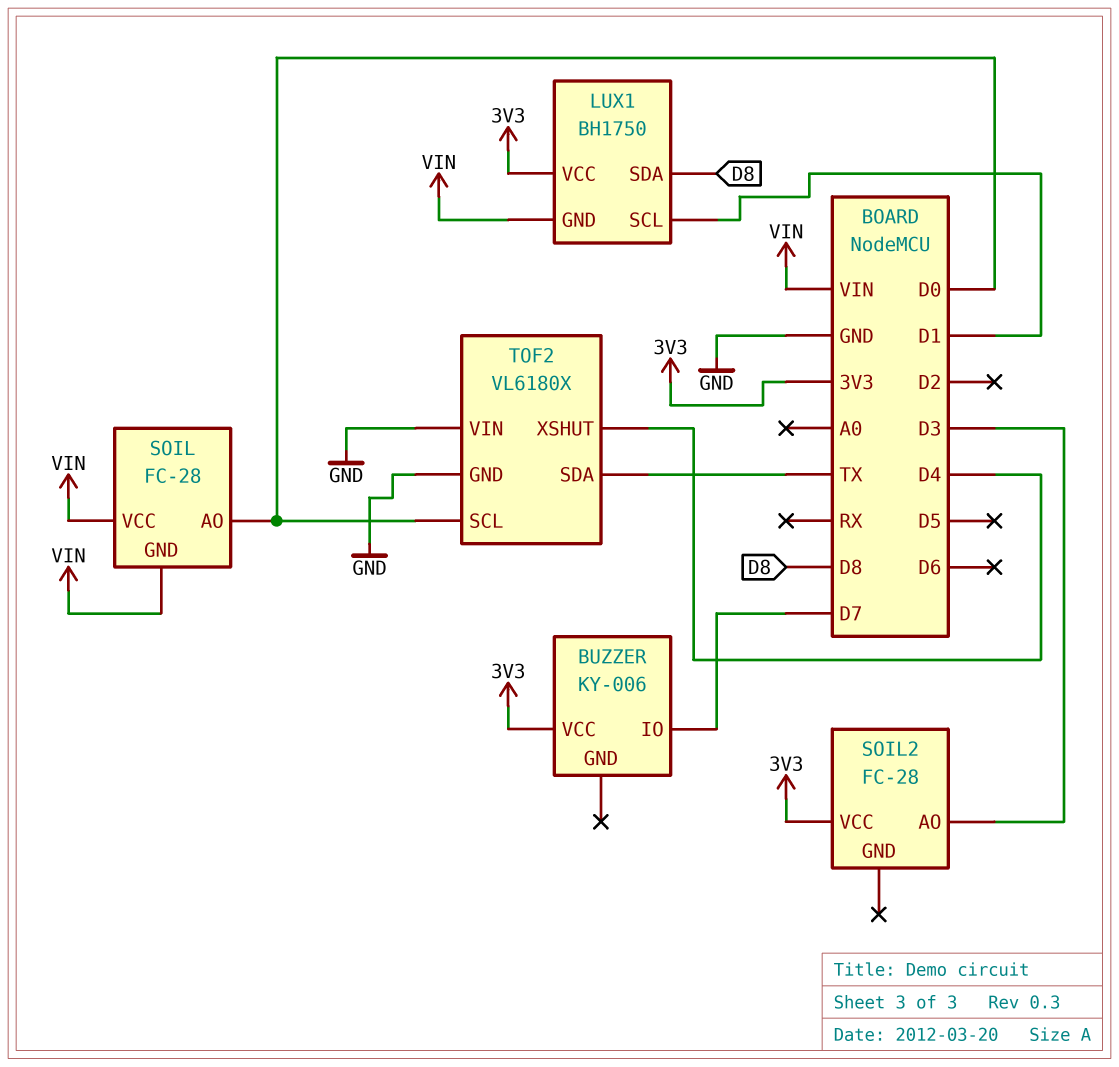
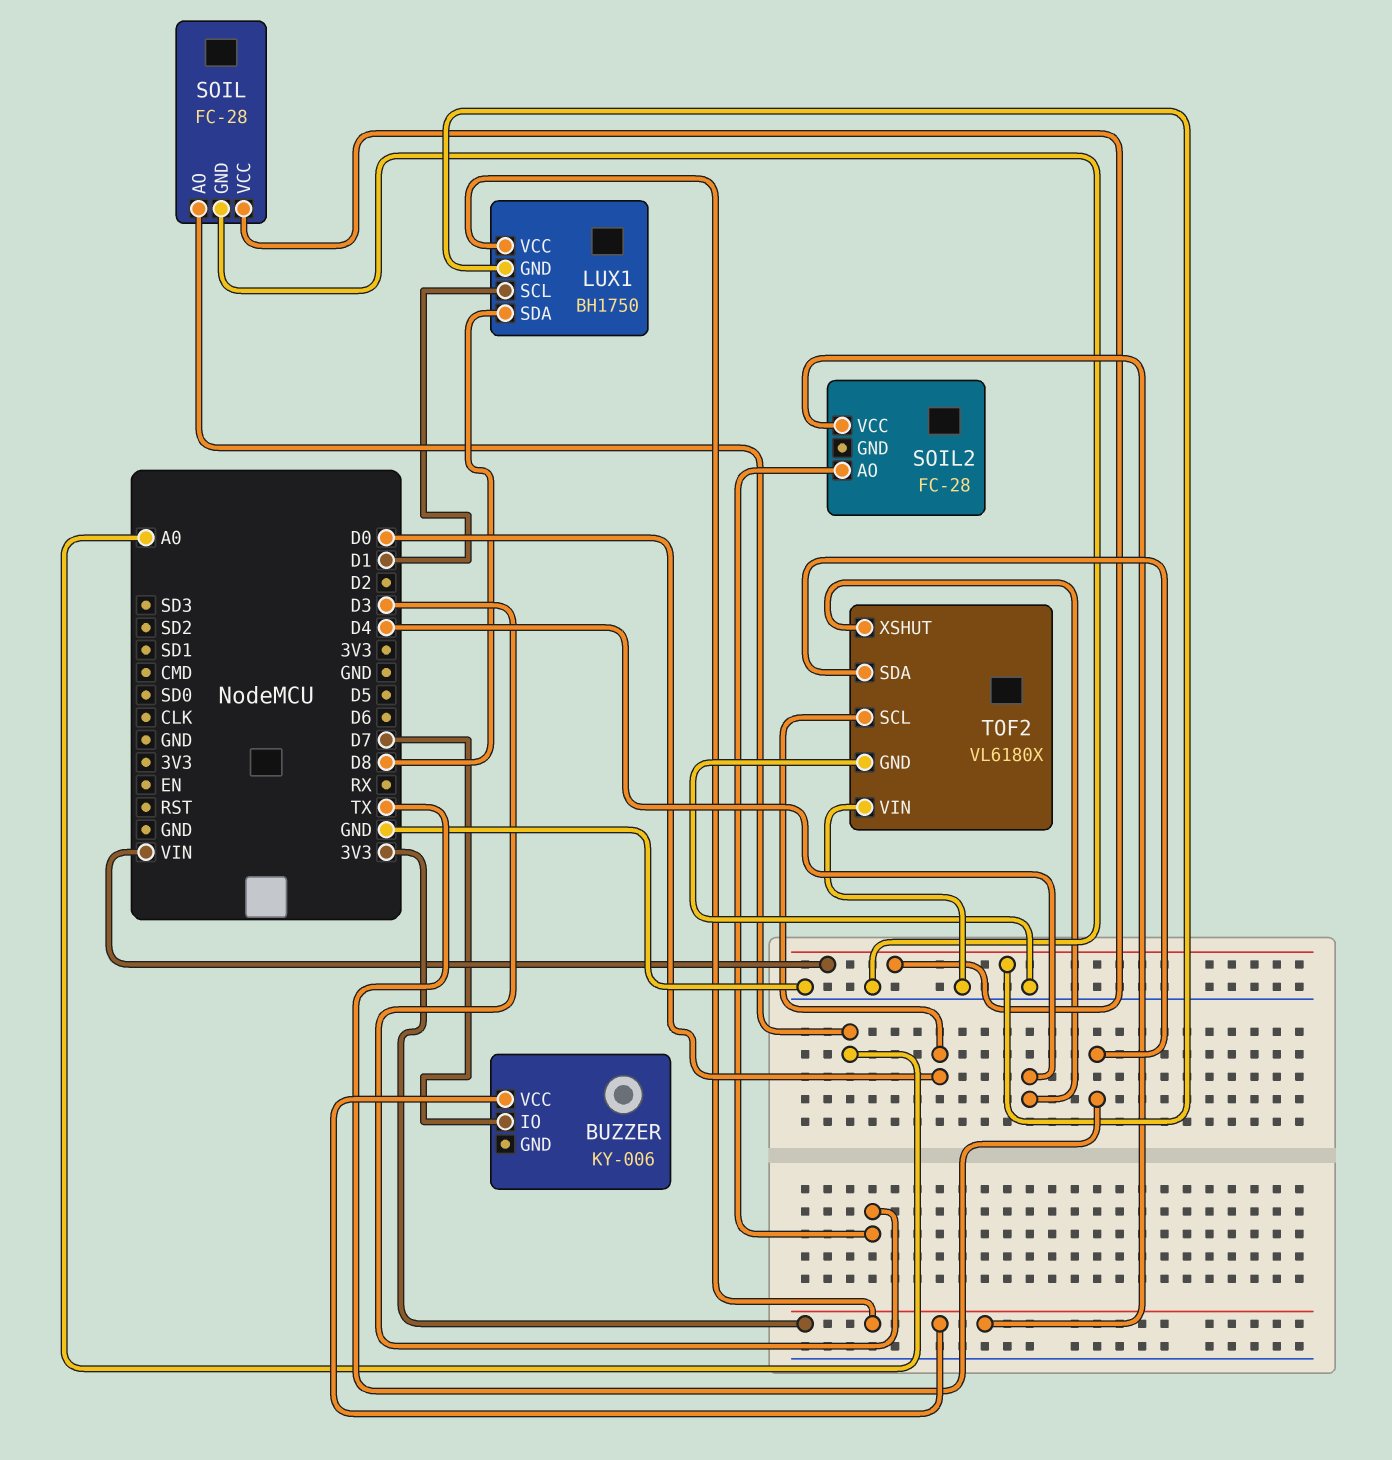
SOIL pin AO: D0 -> A0
SOIL pin GND: VIN -> GND

